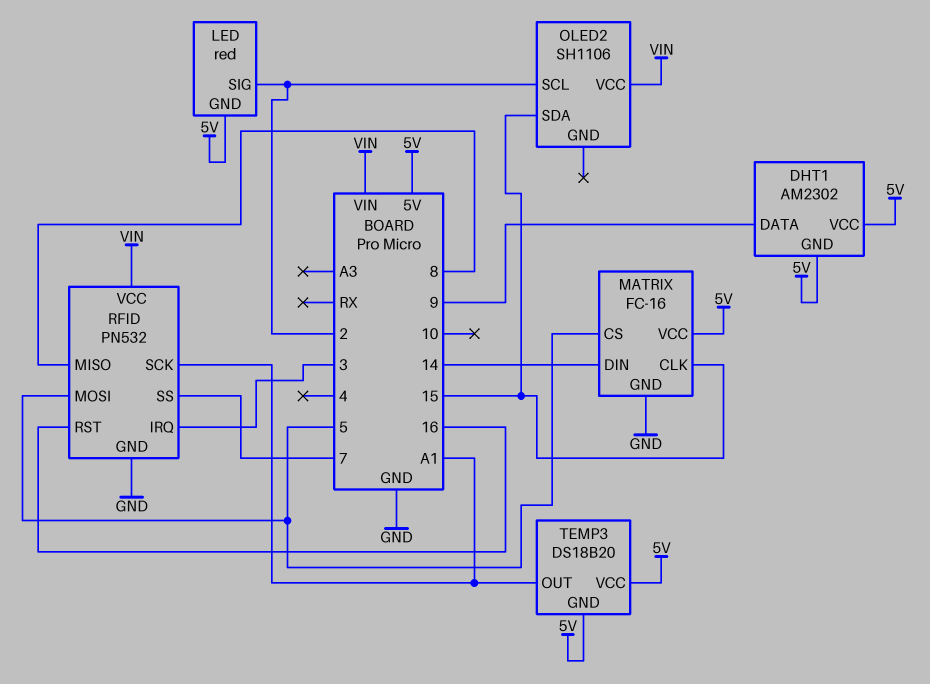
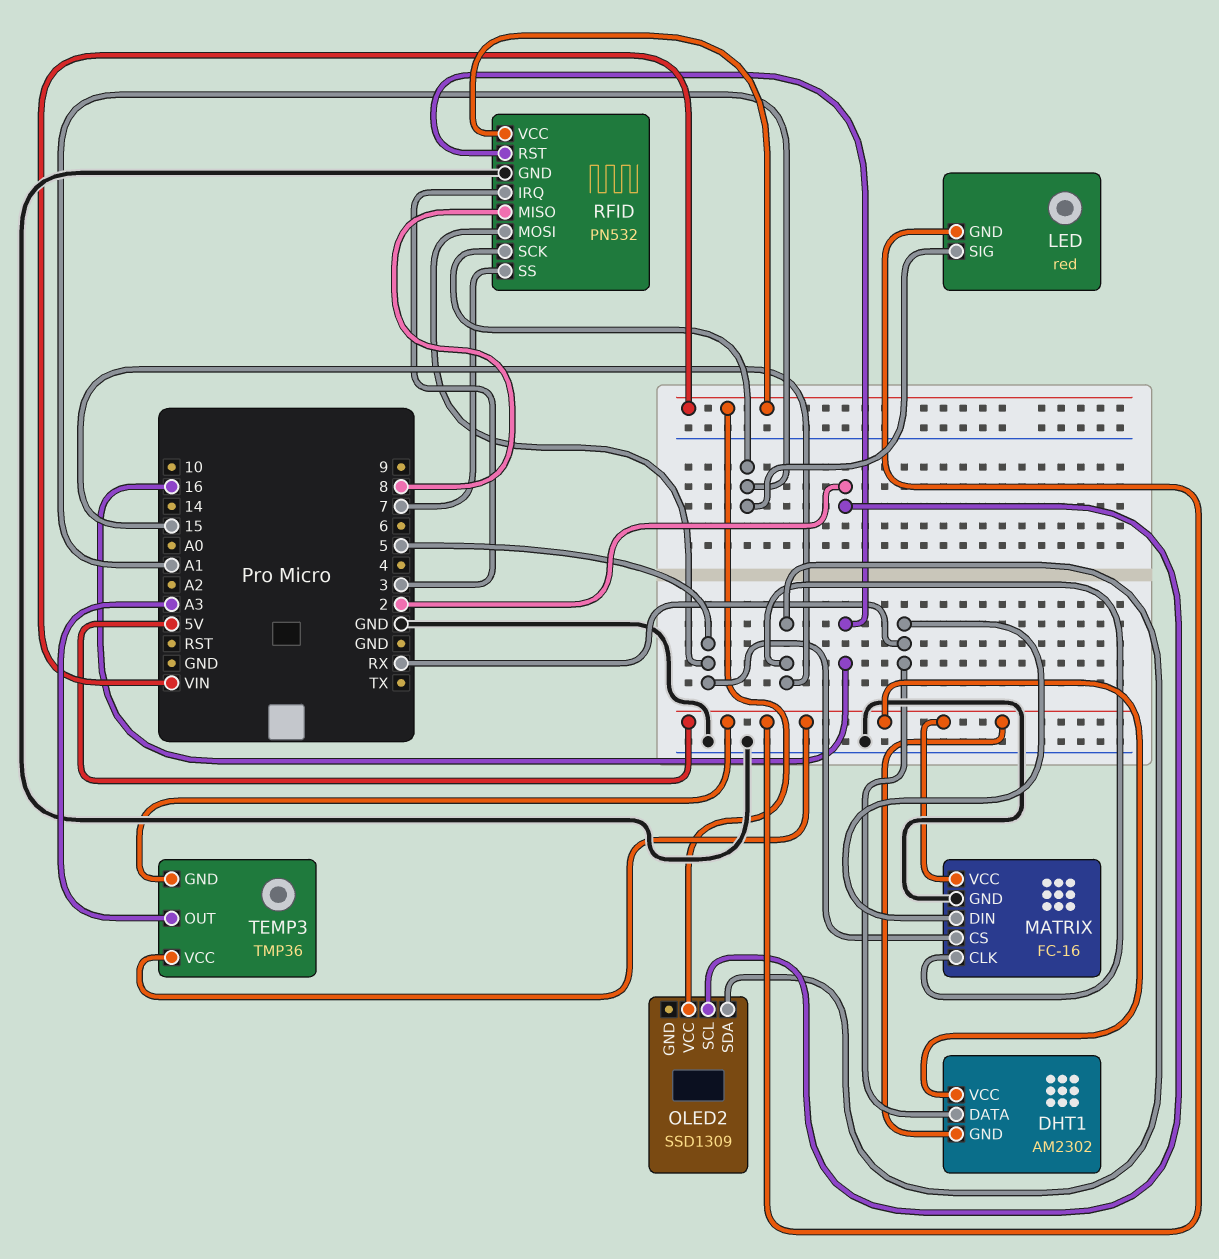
DHT1 pin DATA: 9 -> RX
LED pin SIG: 2 -> A1
MATRIX pin DIN: 14 -> RX
OLED2: SH1106 -> SSD1309
TEMP3: DS18B20 -> TMP36
TEMP3 pin OUT: A1 -> A3

